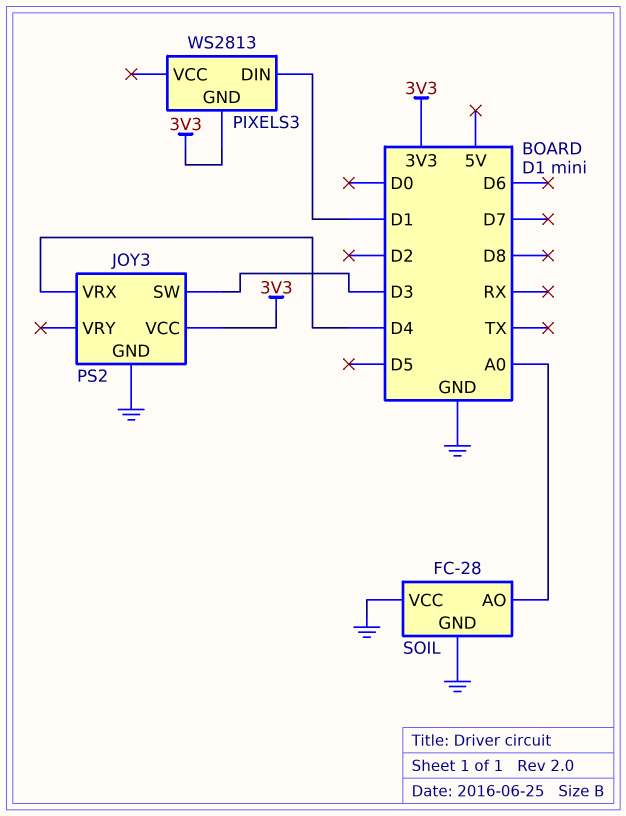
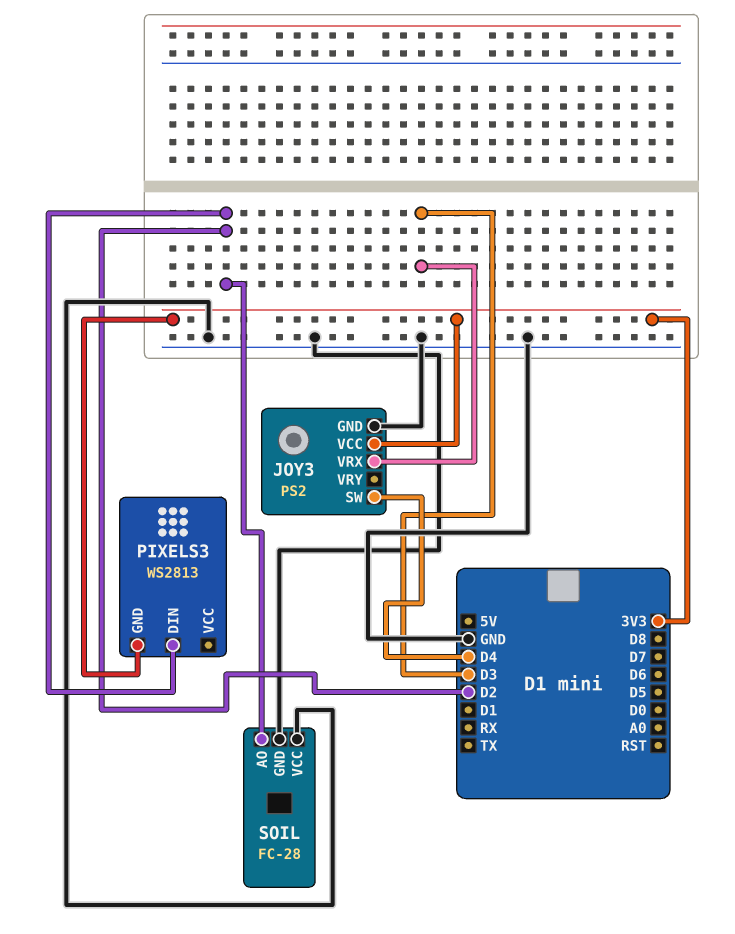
JOY3 pin SW: D3 -> D4
JOY3 pin VRX: D4 -> D3
PIXELS3 pin DIN: D1 -> D2
SOIL pin AO: A0 -> D2

